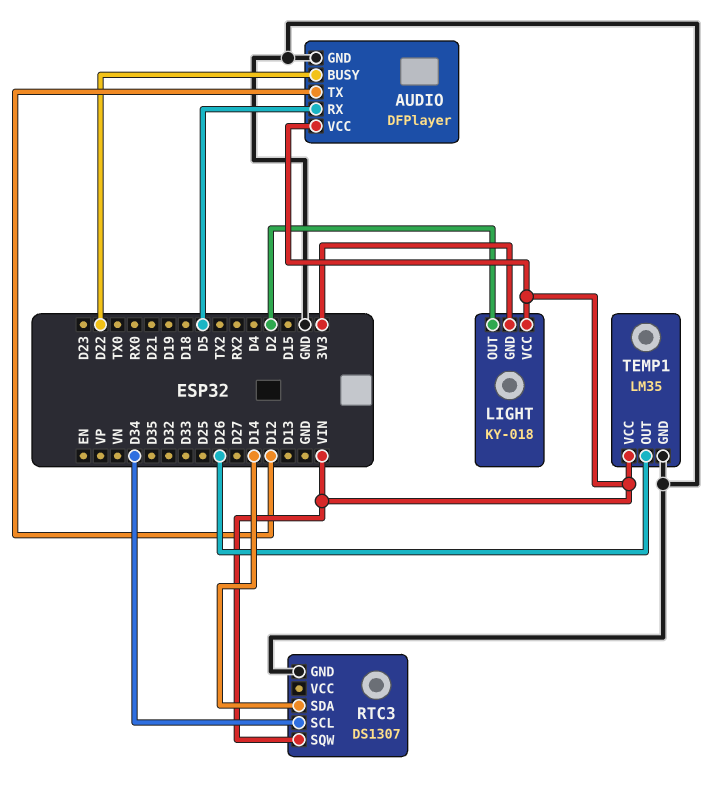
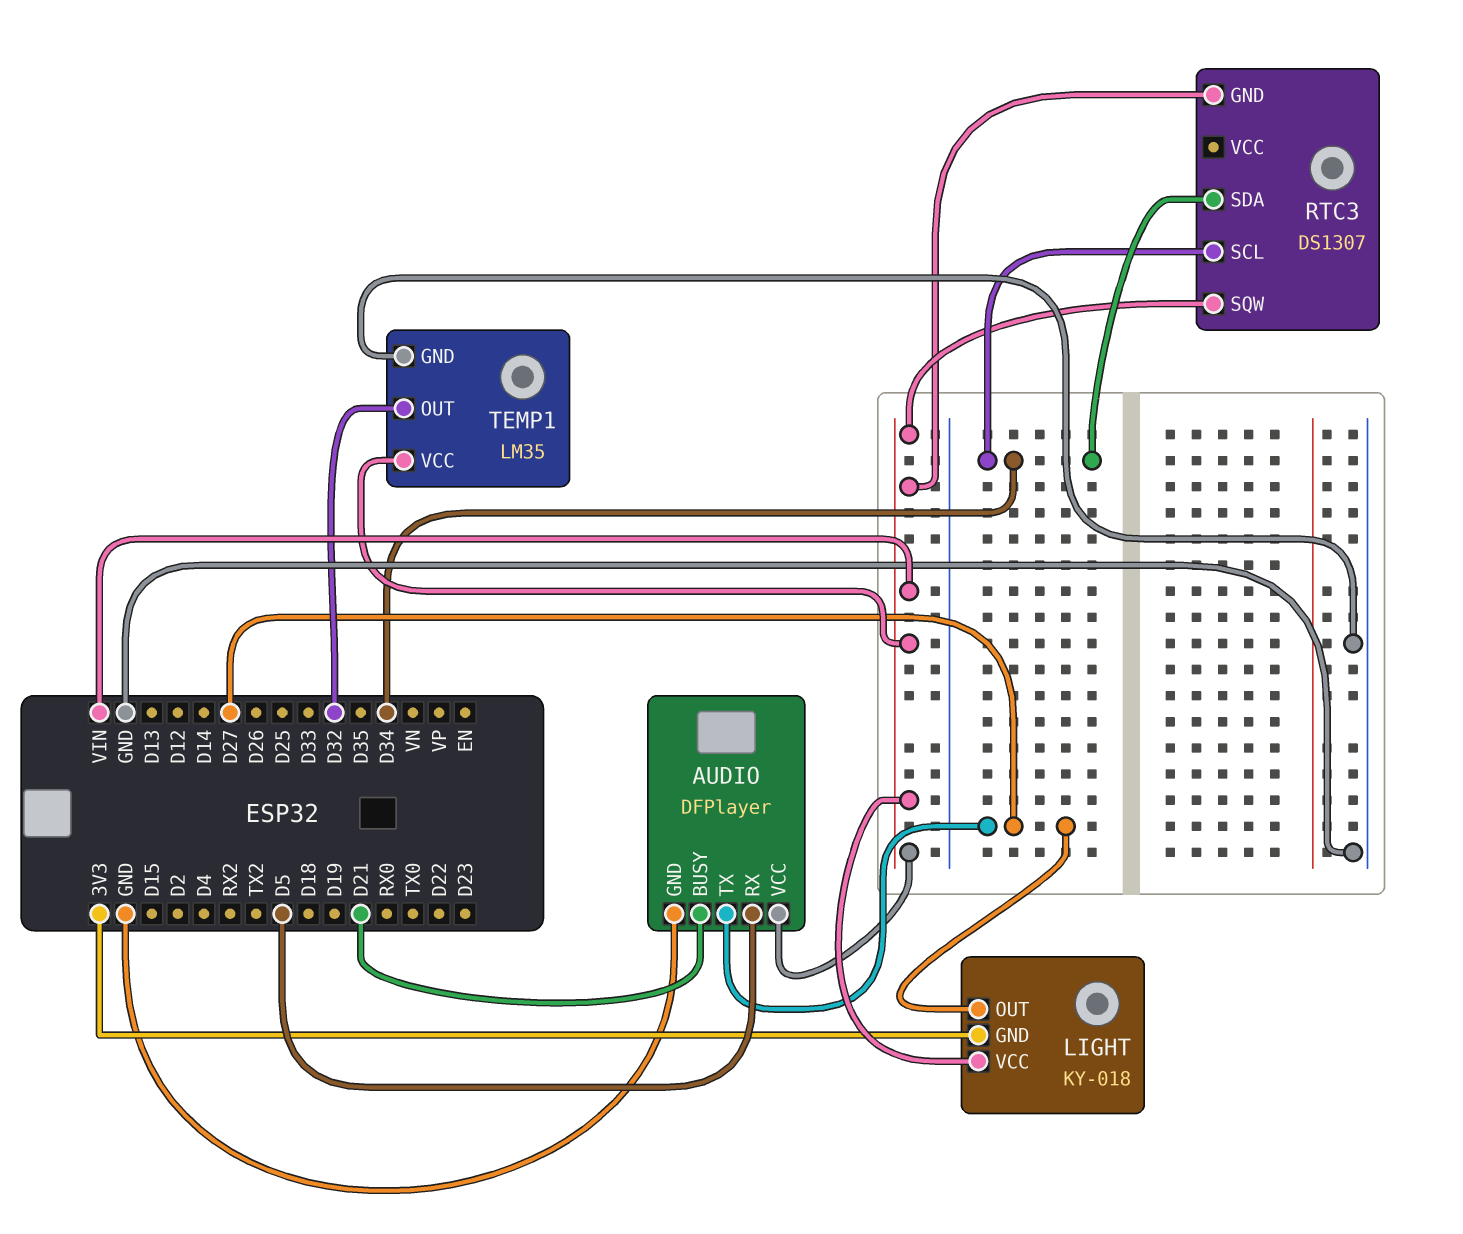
AUDIO pin BUSY: D22 -> D21
AUDIO pin TX: D12 -> D27
LIGHT pin OUT: D2 -> D27
RTC3 pin GND: GND -> VIN
RTC3 pin SDA: D14 -> D34
TEMP1 pin OUT: D26 -> D32

